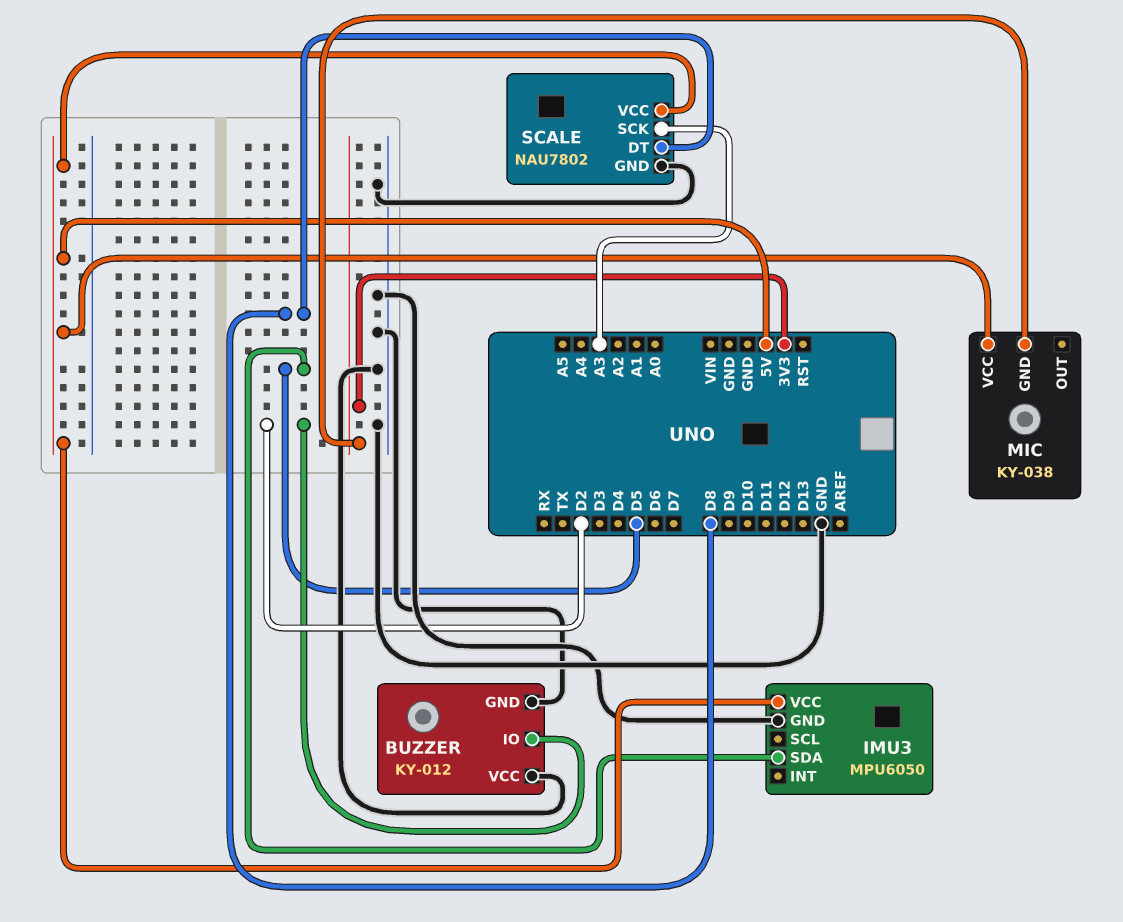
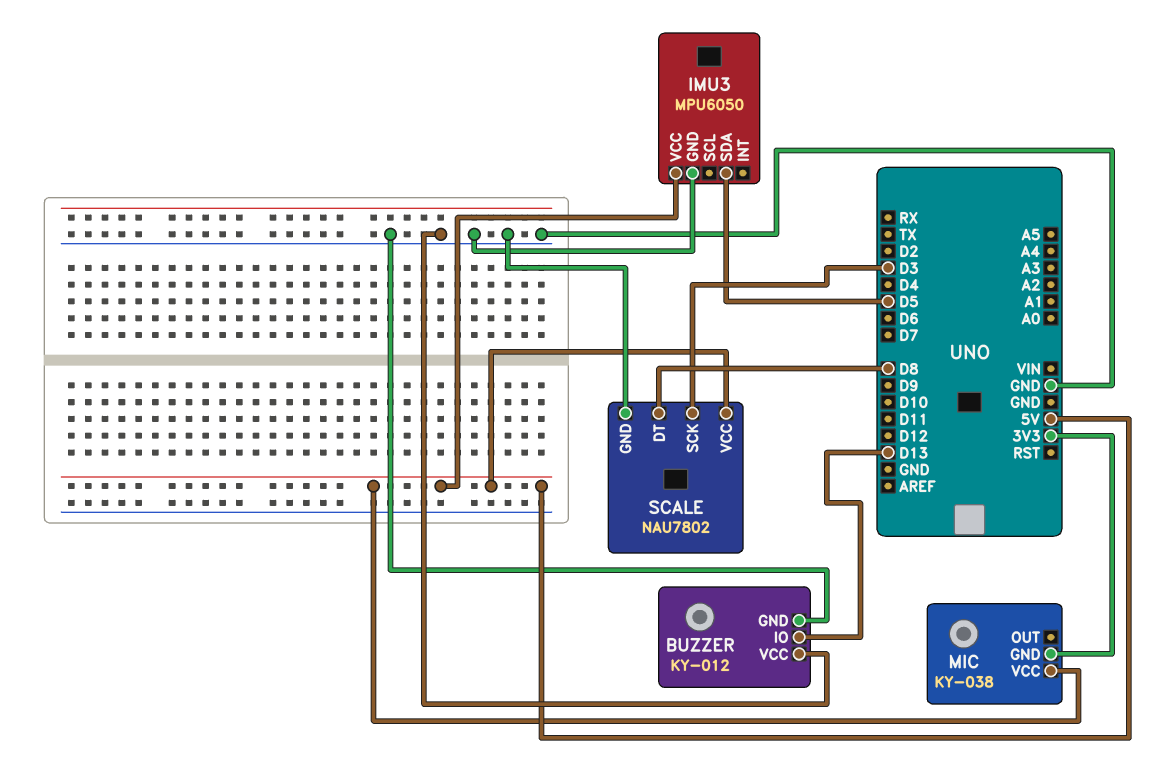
BUZZER pin IO: D2 -> D13
SCALE pin SCK: A3 -> D3

